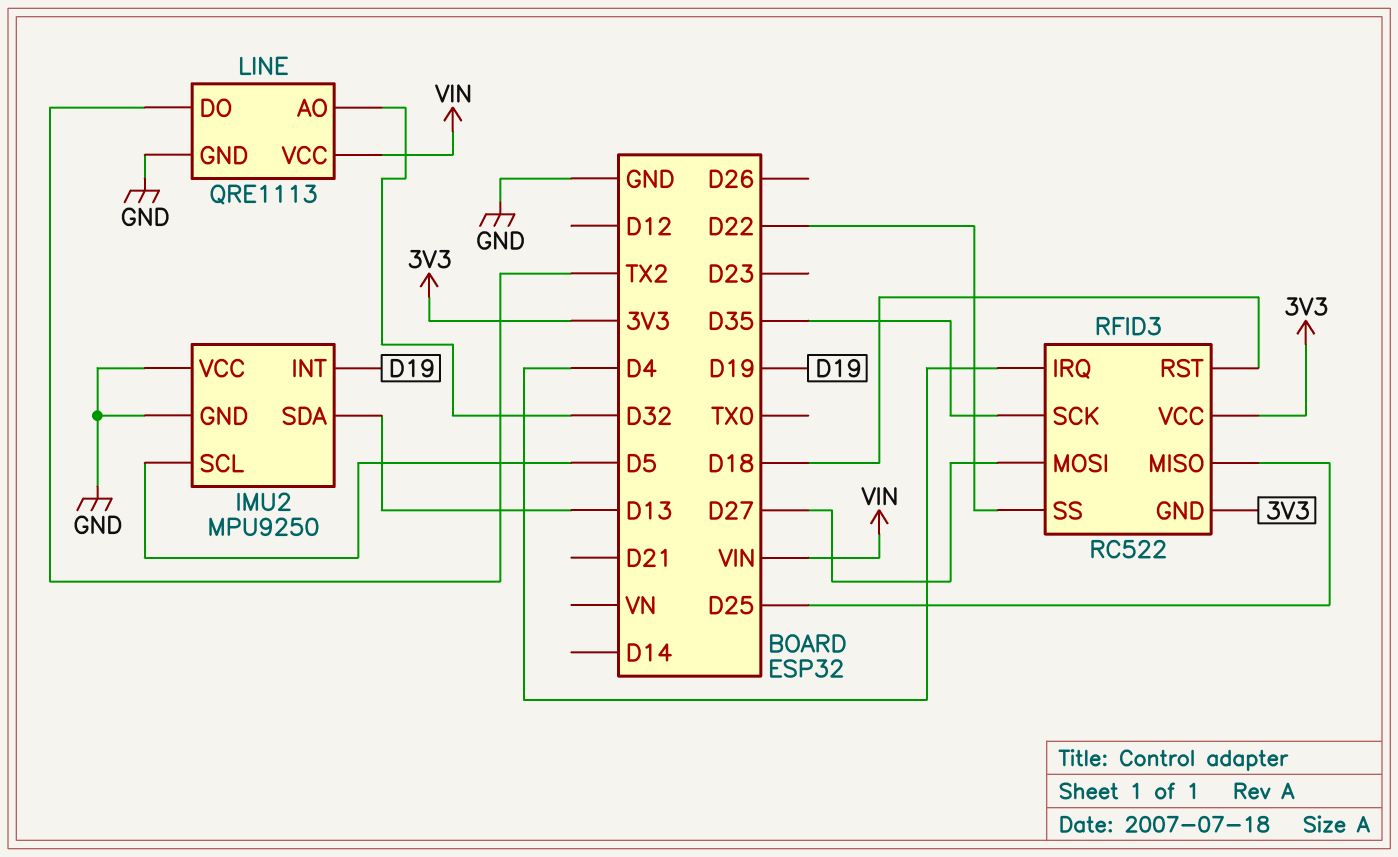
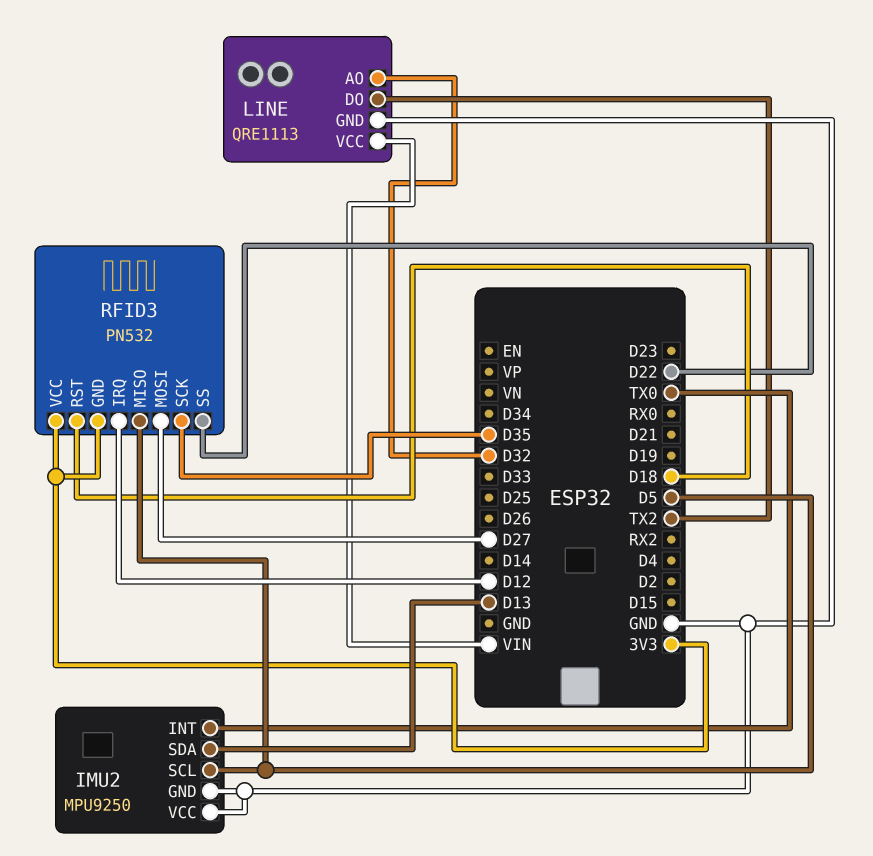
IMU2 pin INT: D19 -> TX0
RFID3: RC522 -> PN532
RFID3 pin IRQ: D4 -> D12
RFID3 pin MISO: D25 -> D5

